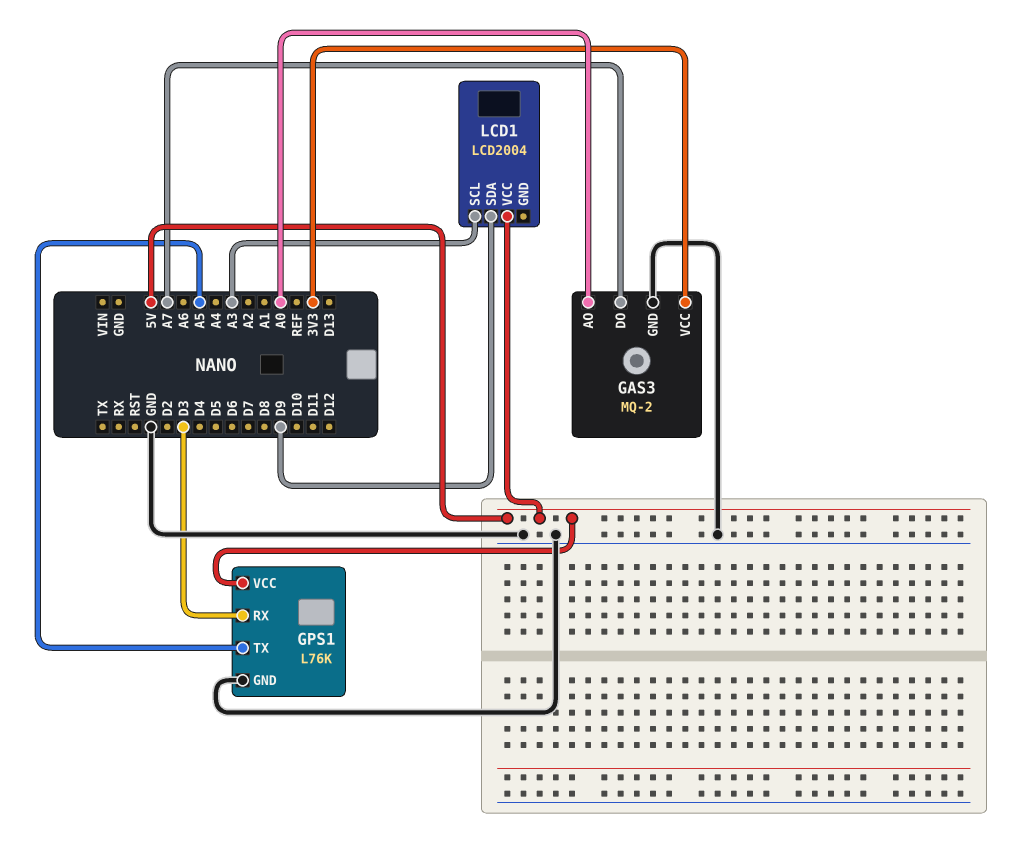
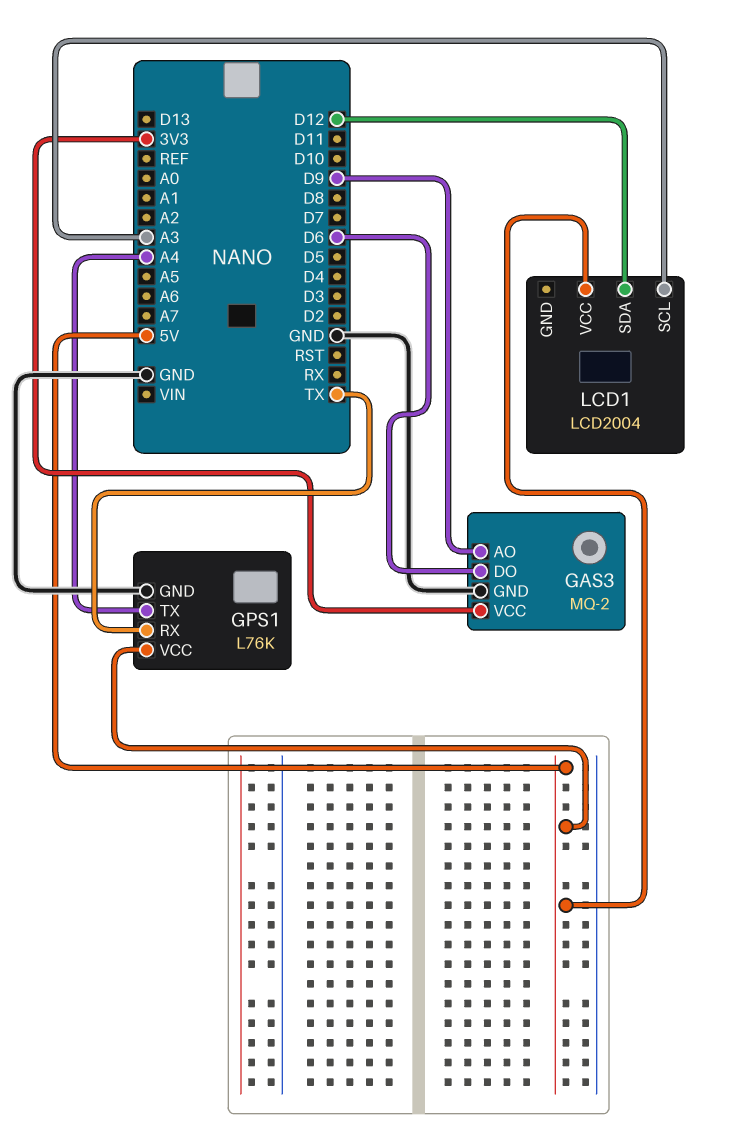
GAS3 pin AO: A0 -> D9
GAS3 pin DO: A7 -> D6
GPS1 pin RX: D3 -> TX
GPS1 pin TX: A5 -> A4
LCD1 pin SDA: D9 -> D12

